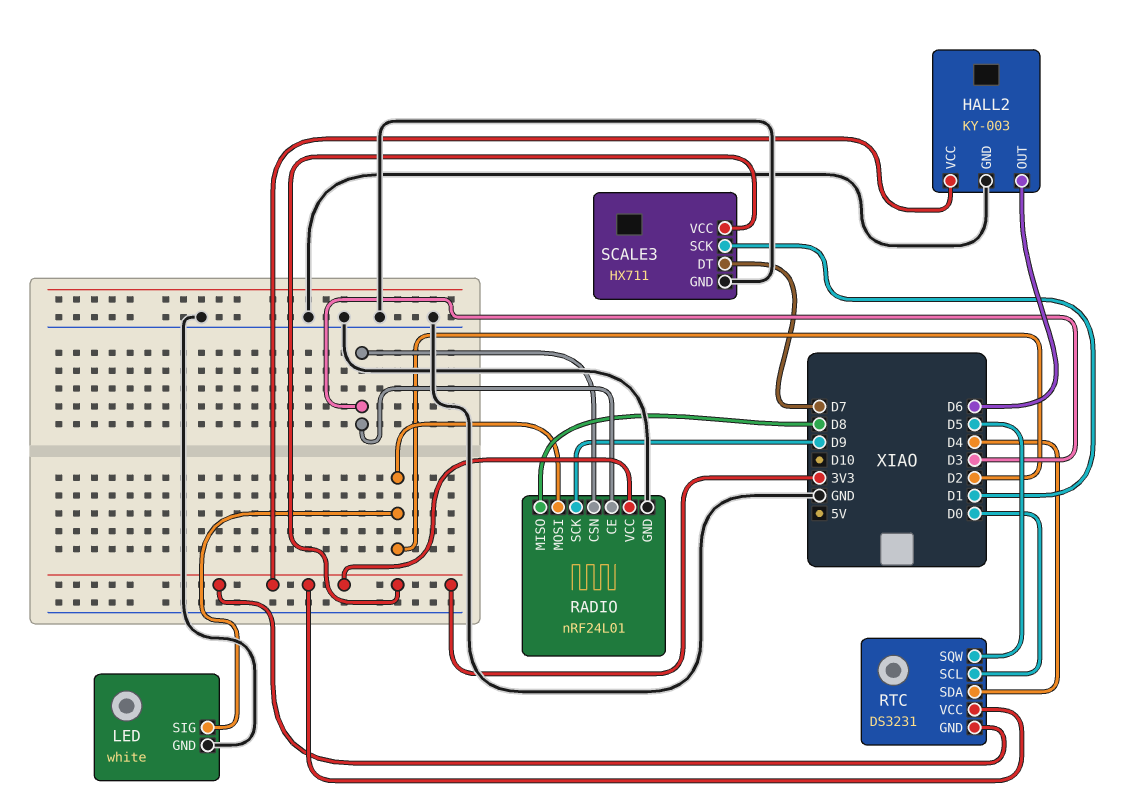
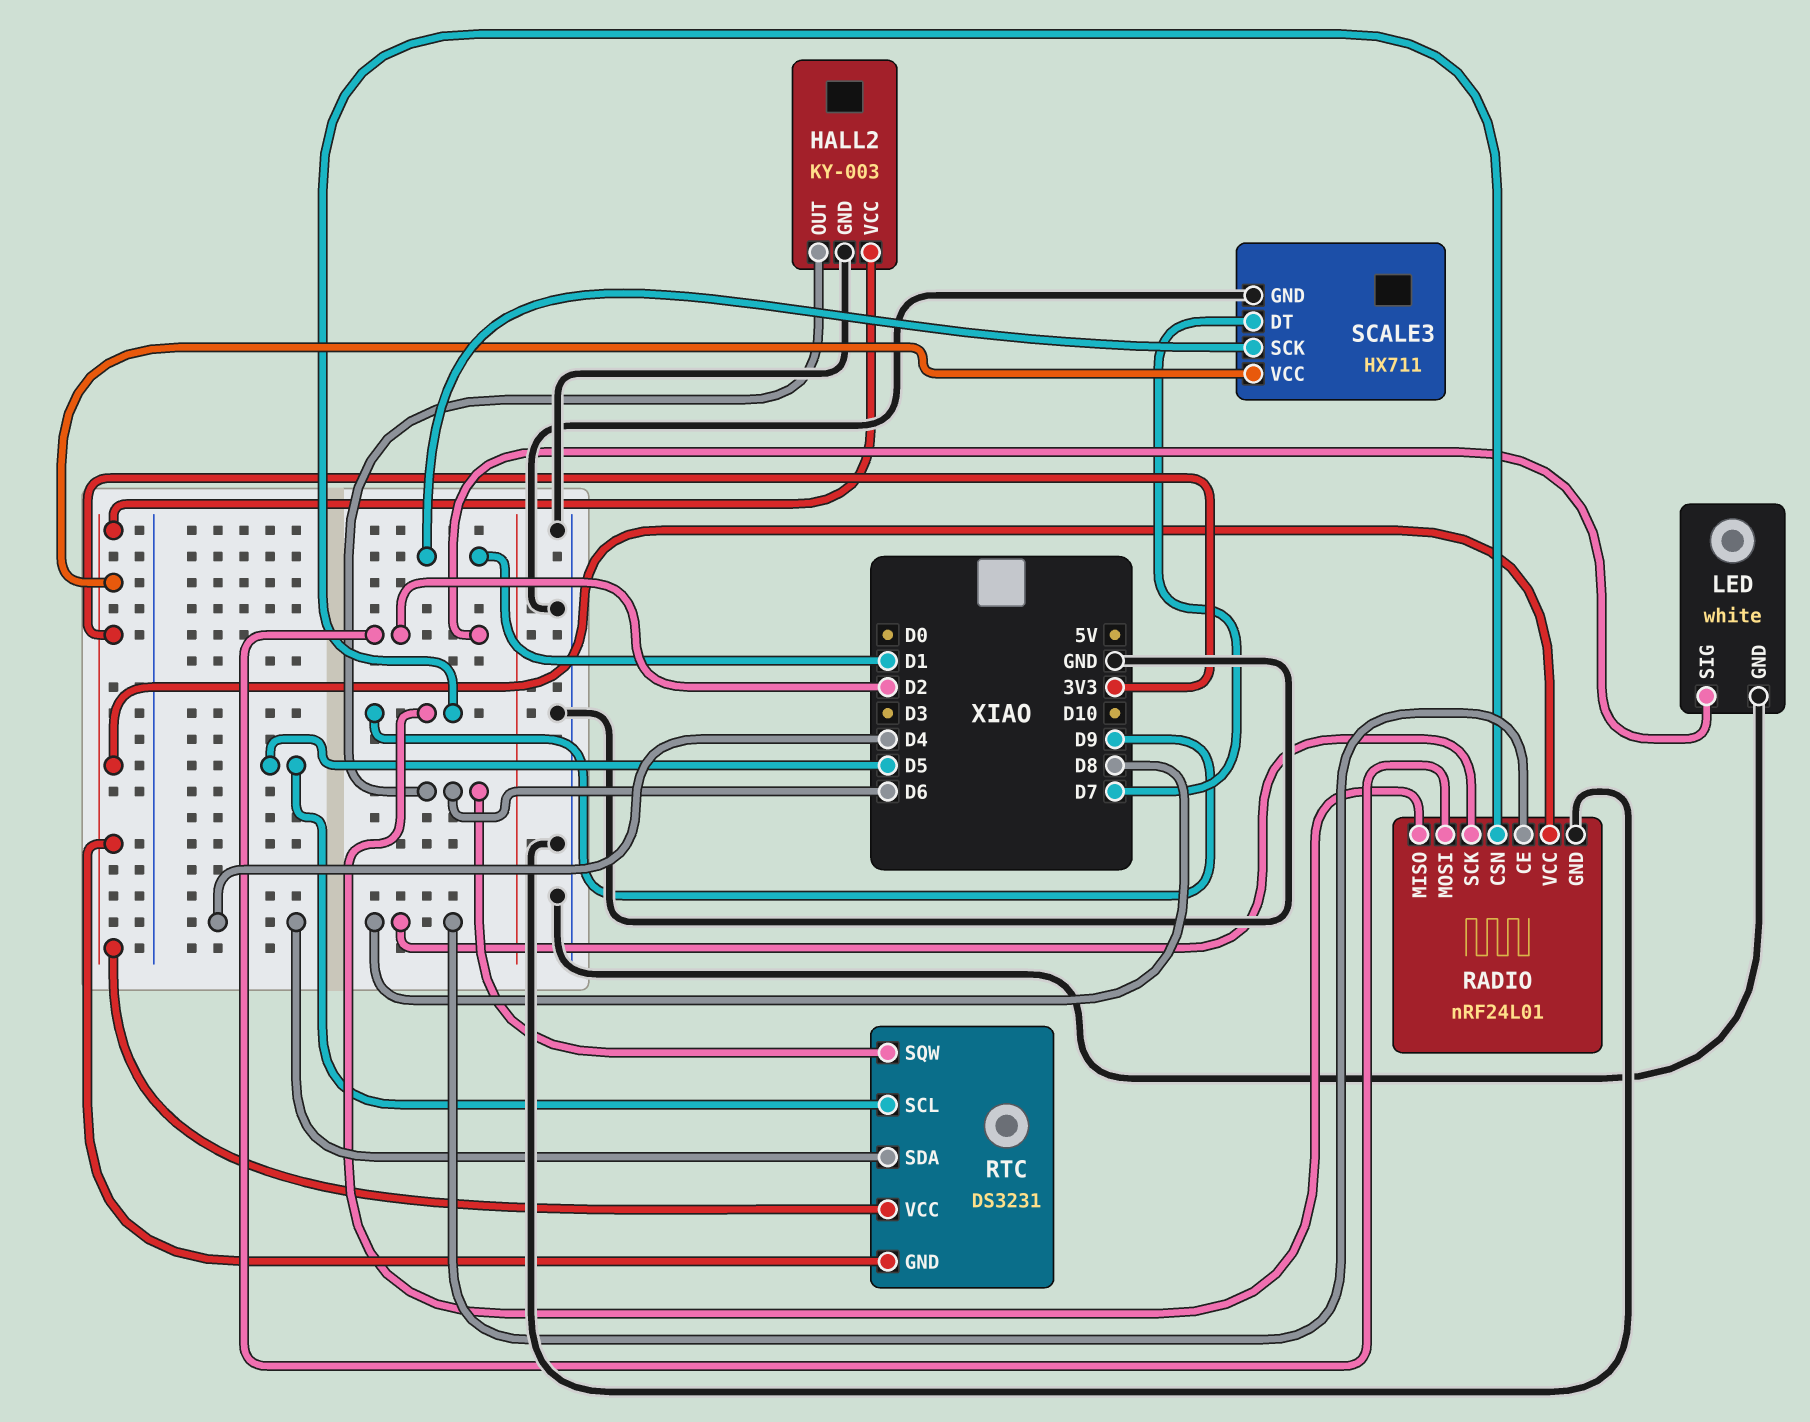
RADIO pin CE: D3 -> D8
RADIO pin CSN: D3 -> D9
RADIO pin MISO: D8 -> D9
RADIO pin SCK: D9 -> D8
RTC pin SCL: D0 -> D5
RTC pin SQW: D5 -> D6

